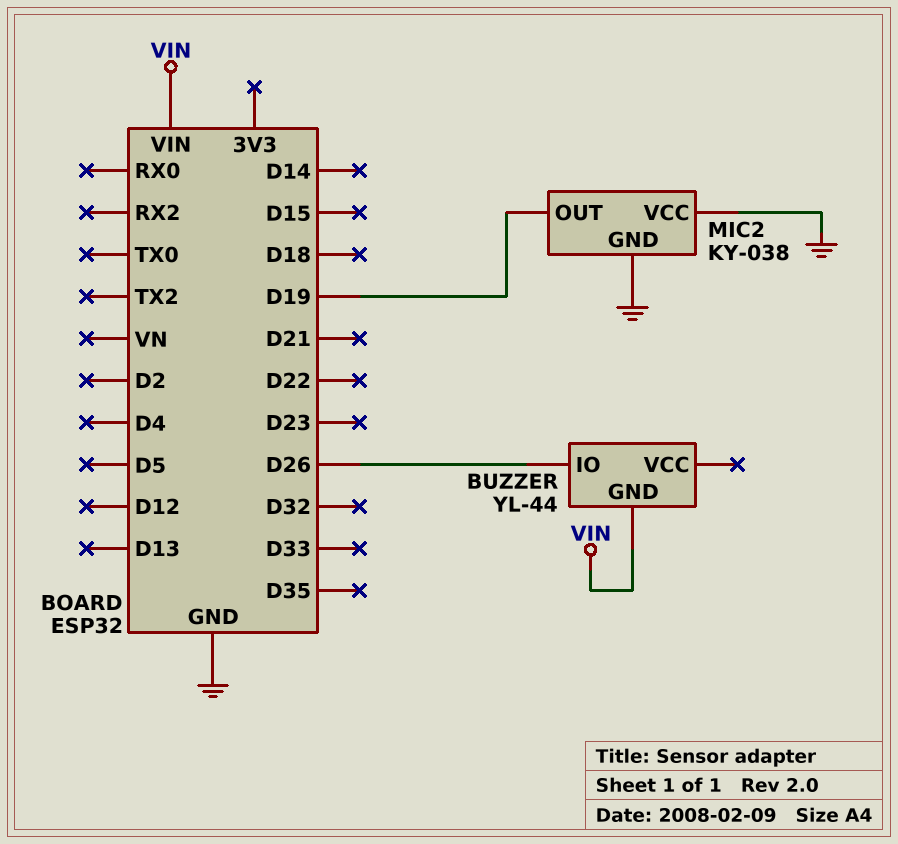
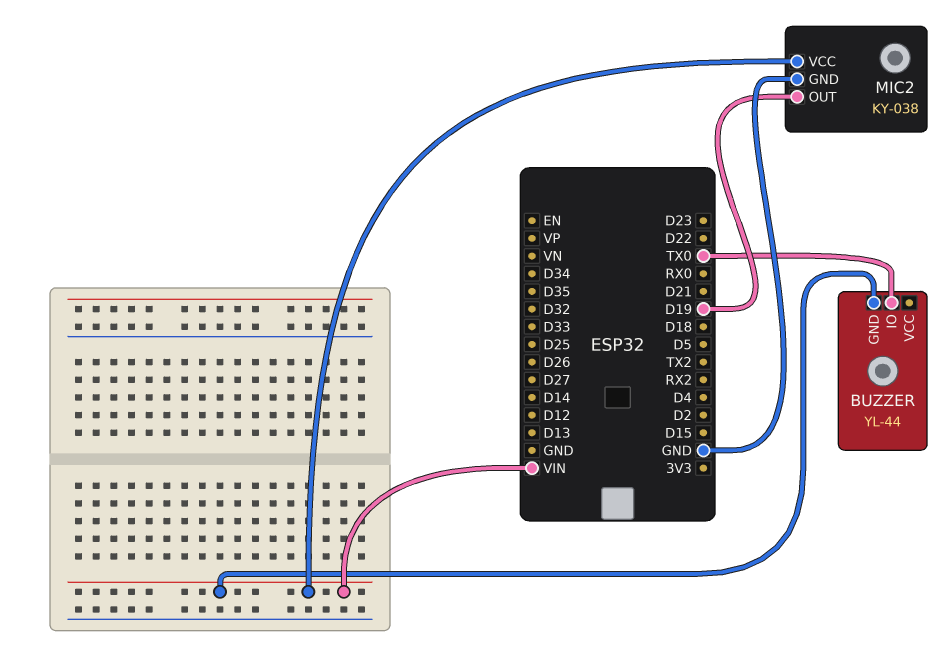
BUZZER pin IO: D26 -> TX0
MIC2 pin VCC: GND -> VIN

